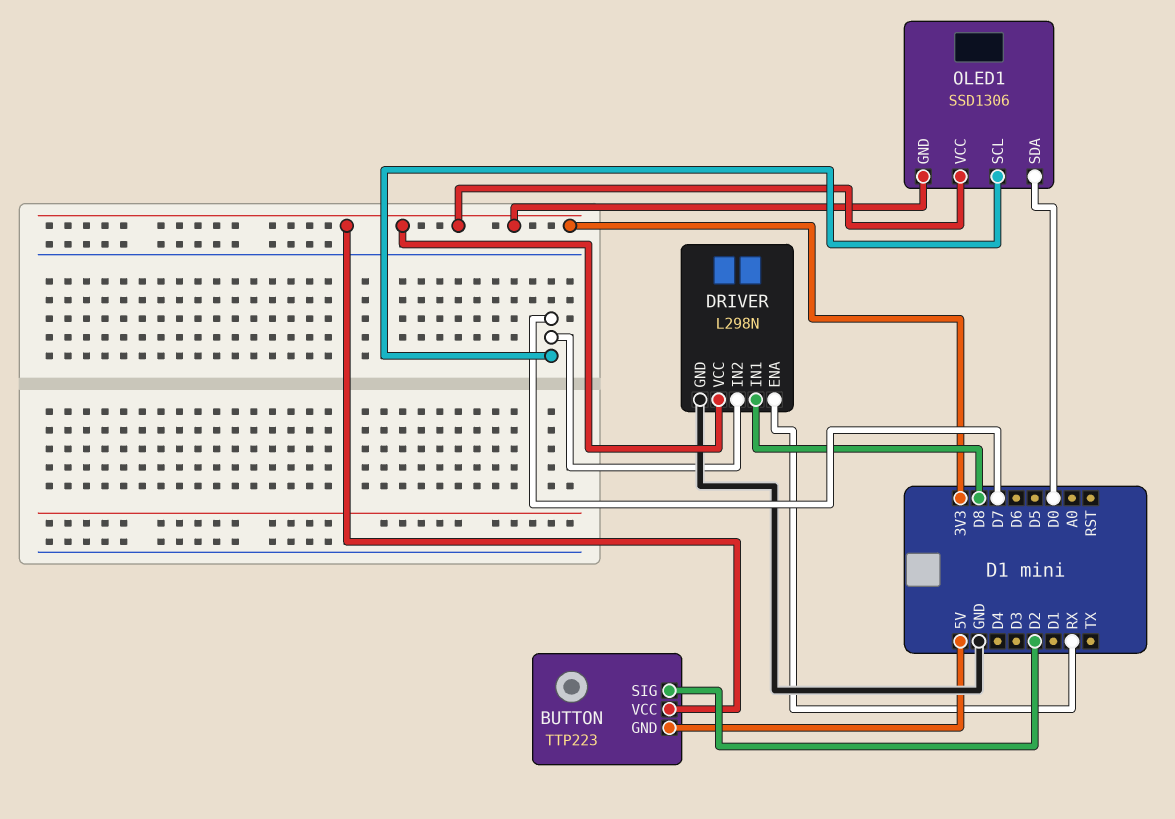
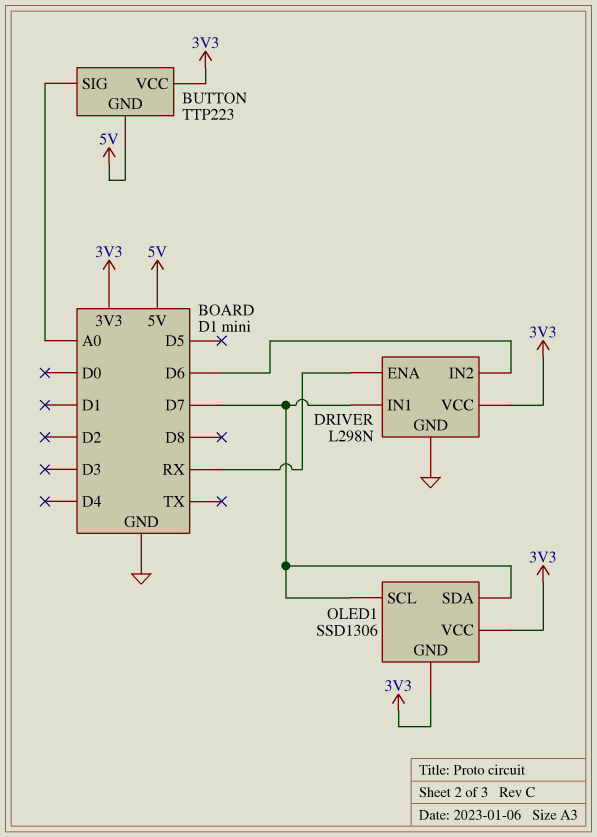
BUTTON pin SIG: D2 -> A0
DRIVER pin IN1: D8 -> D7
DRIVER pin IN2: D7 -> D6
OLED1 pin SDA: D0 -> D7

